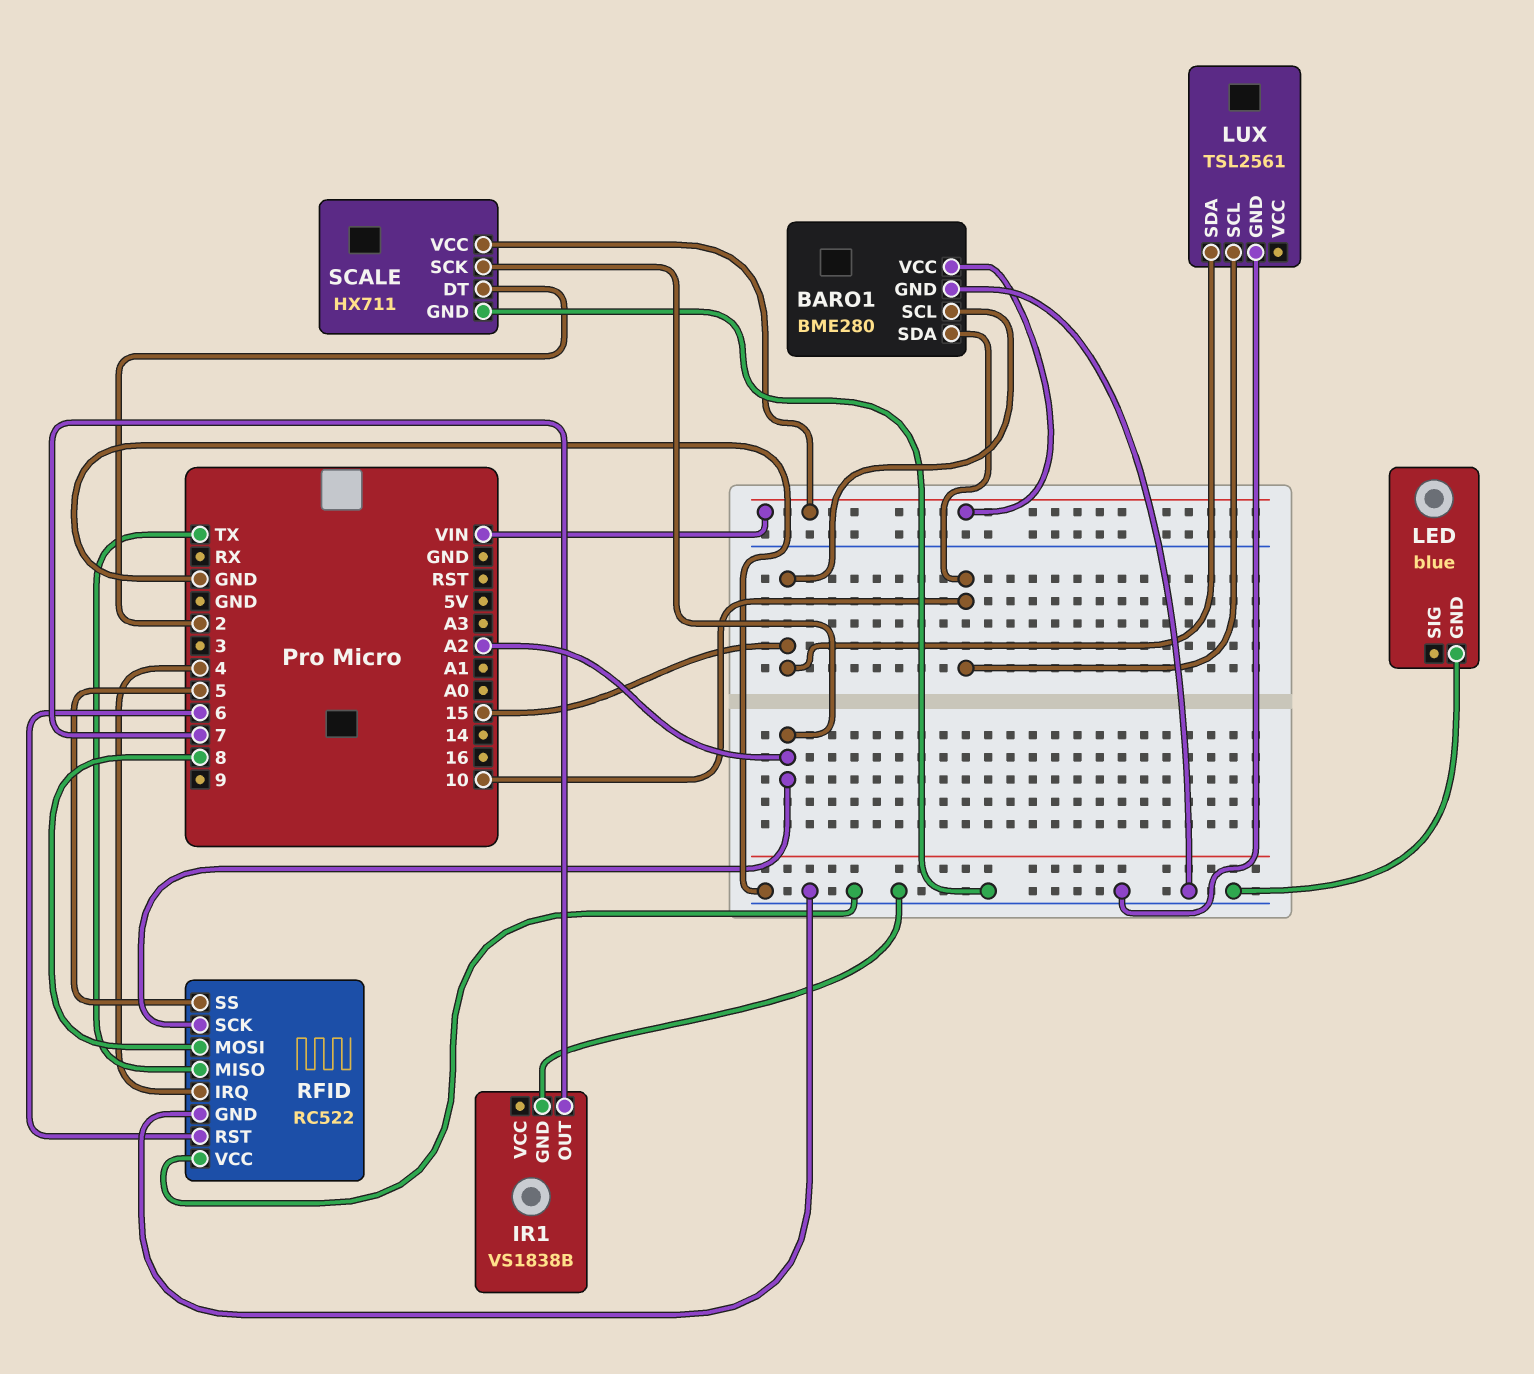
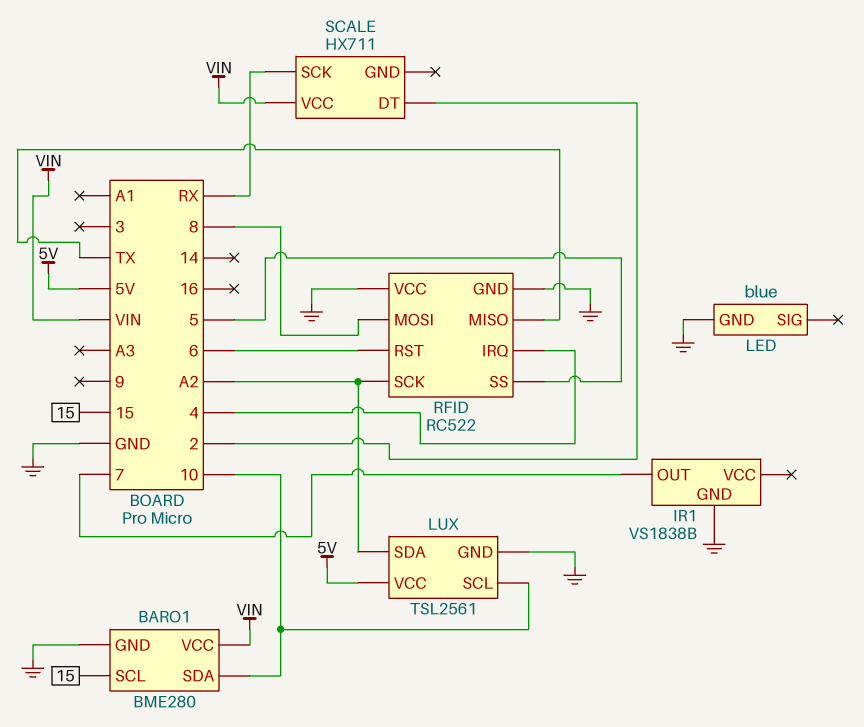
LUX pin SDA: 15 -> A2
LUX pin VCC: none -> 5V
SCALE pin GND: GND -> none
SCALE pin SCK: A2 -> RX

